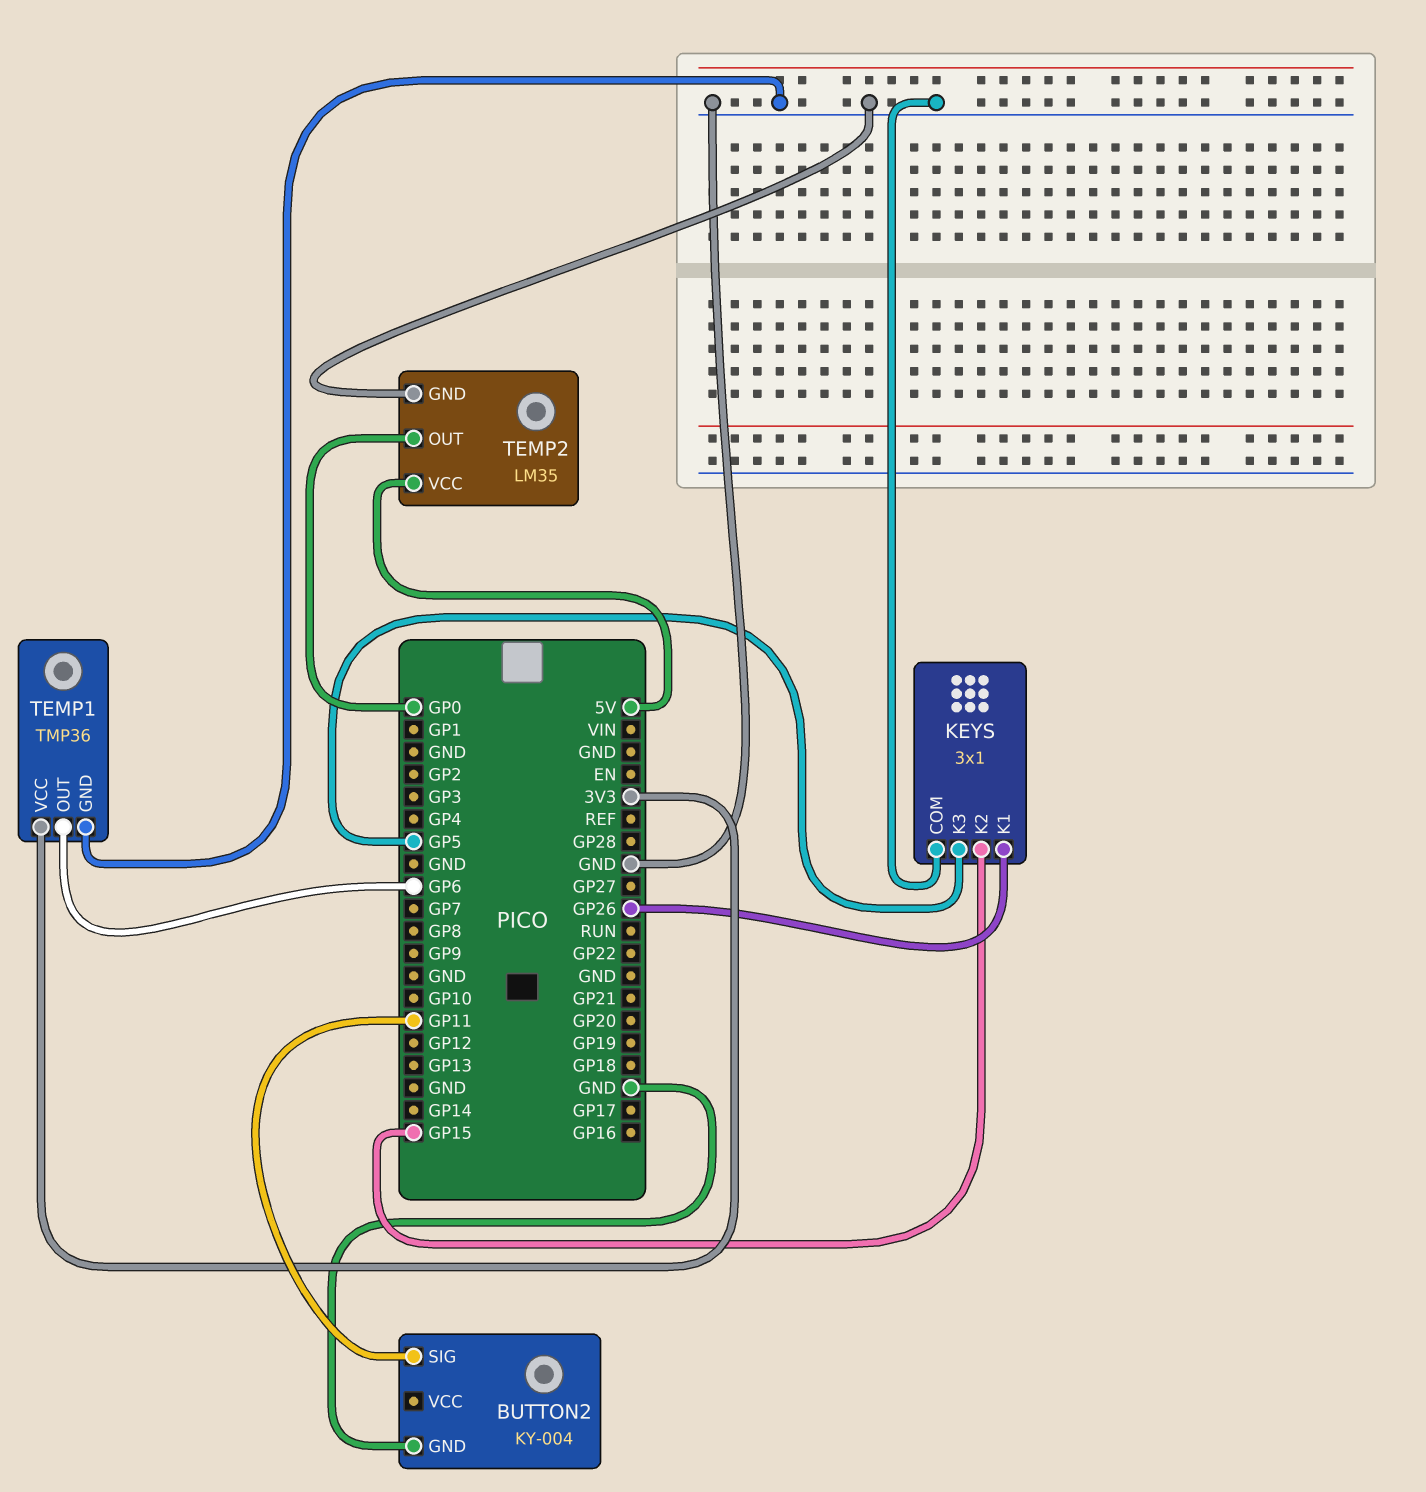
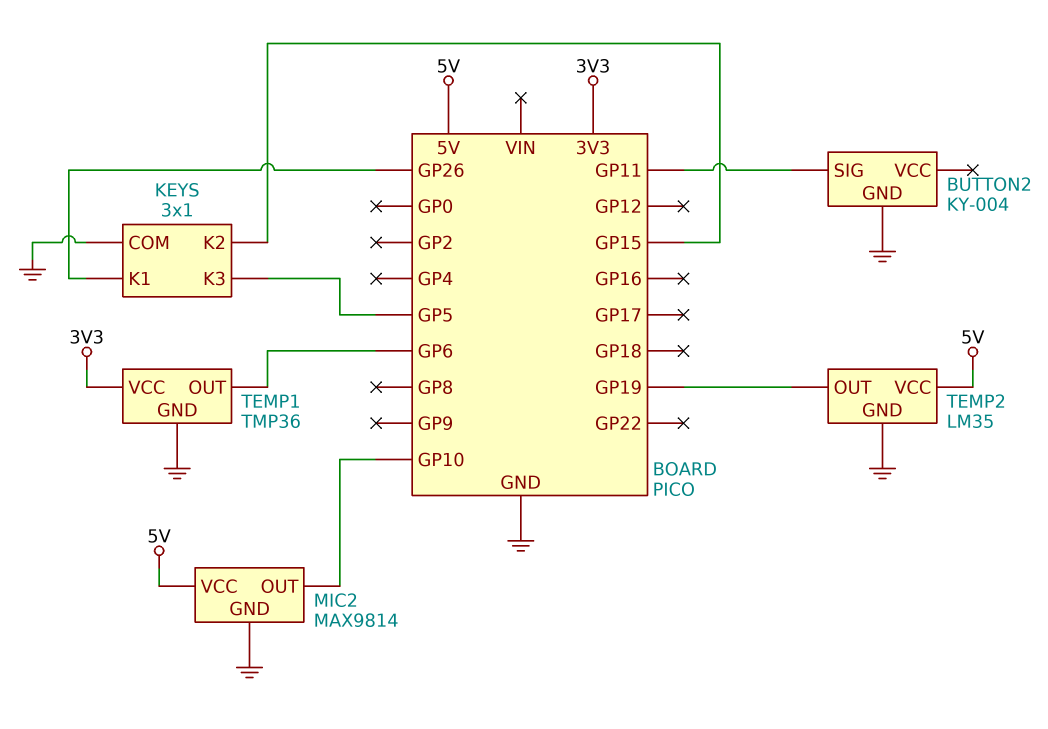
MIC2: none -> MAX9814
MIC2 pin GND: none -> GND
MIC2 pin OUT: none -> GP10
MIC2 pin VCC: none -> 5V
TEMP2 pin OUT: GP0 -> GP19

